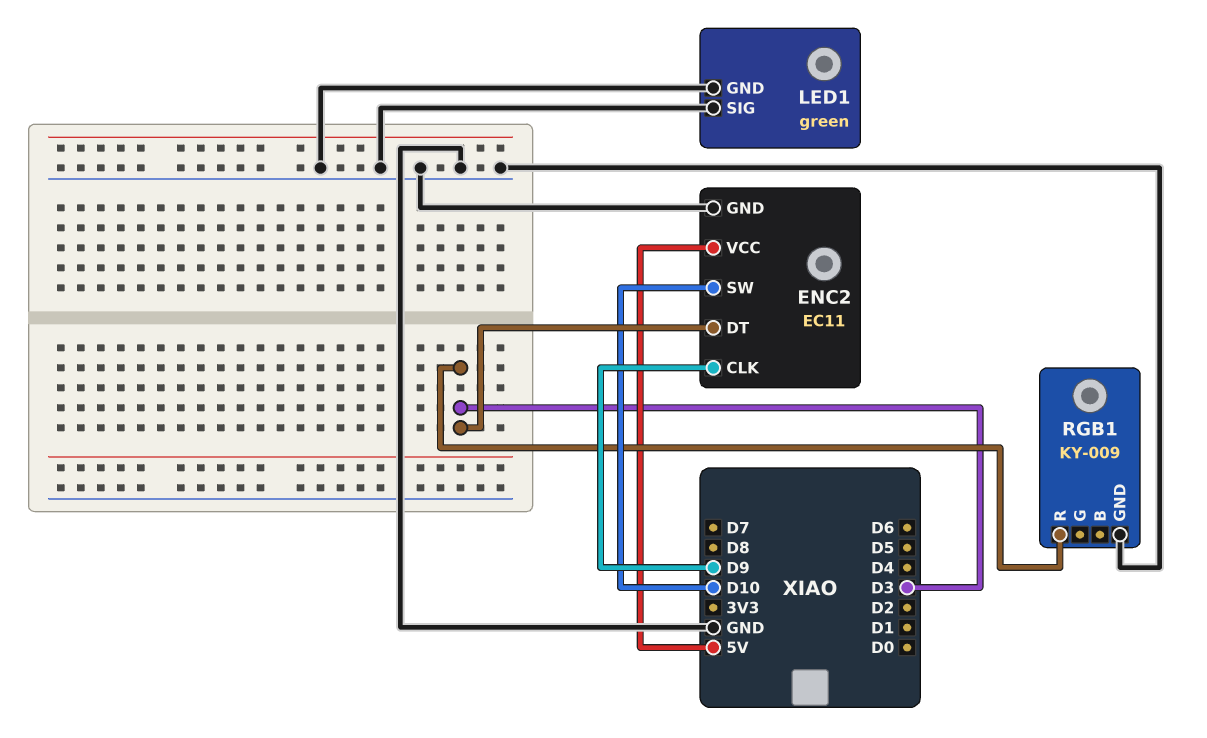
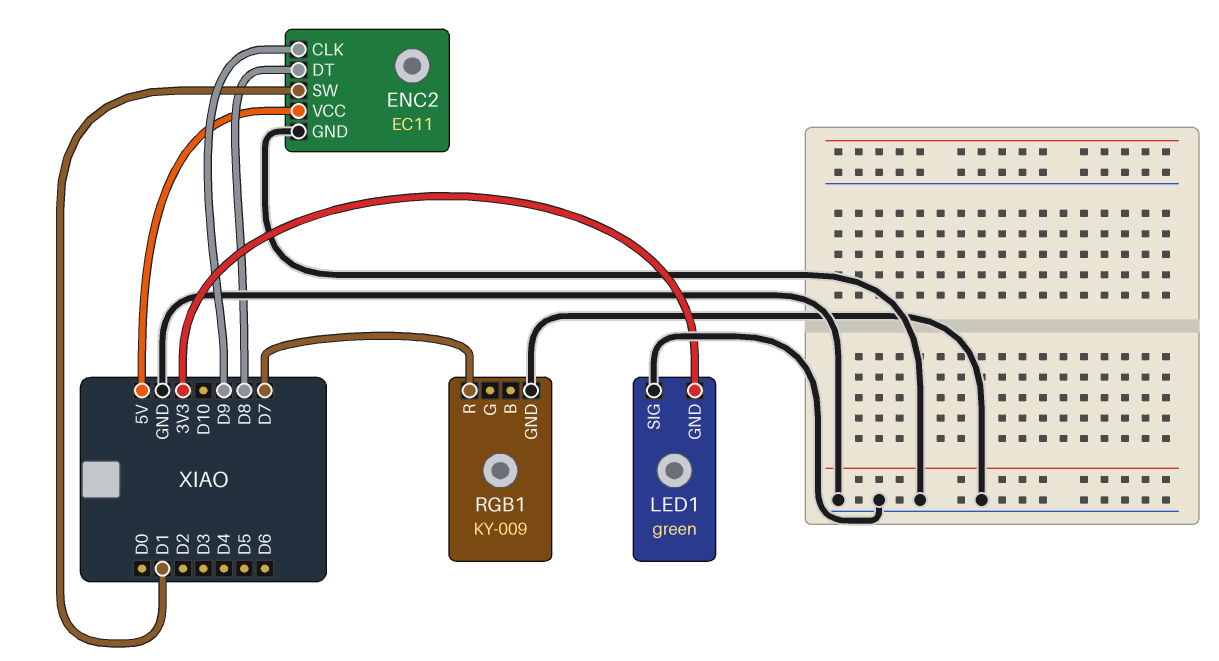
ENC2 pin DT: D3 -> D8
ENC2 pin SW: D10 -> D1
LED1 pin GND: GND -> 3V3
RGB1 pin R: D3 -> D7

